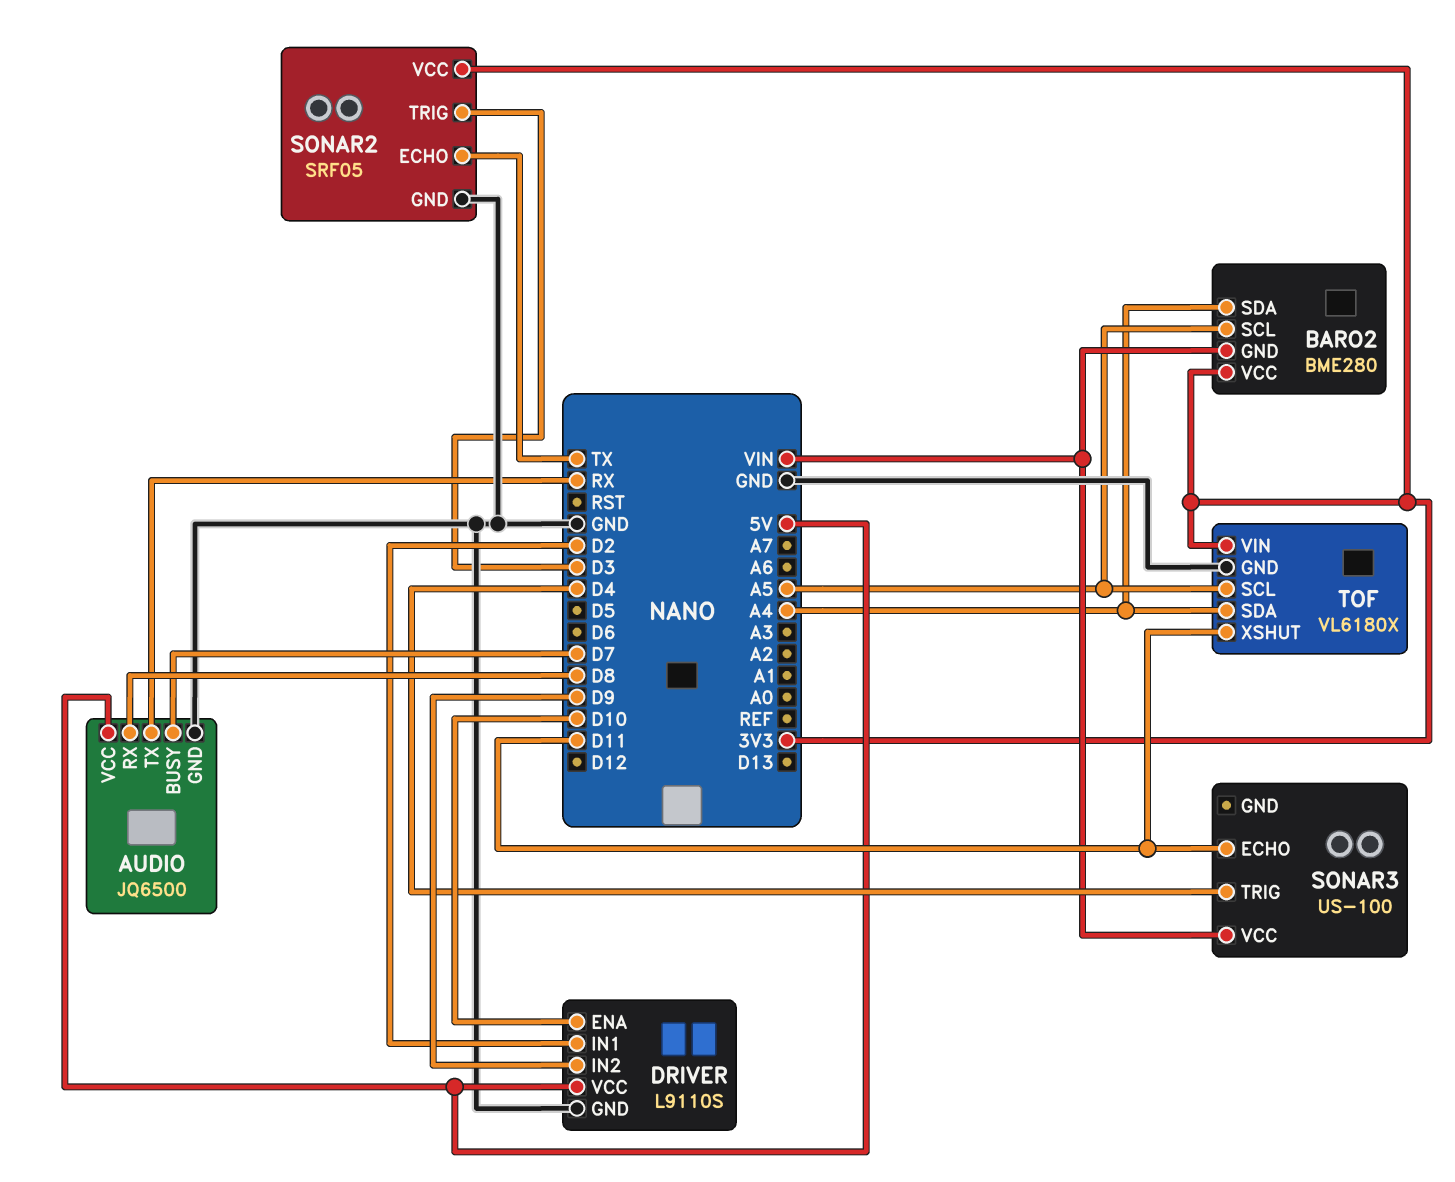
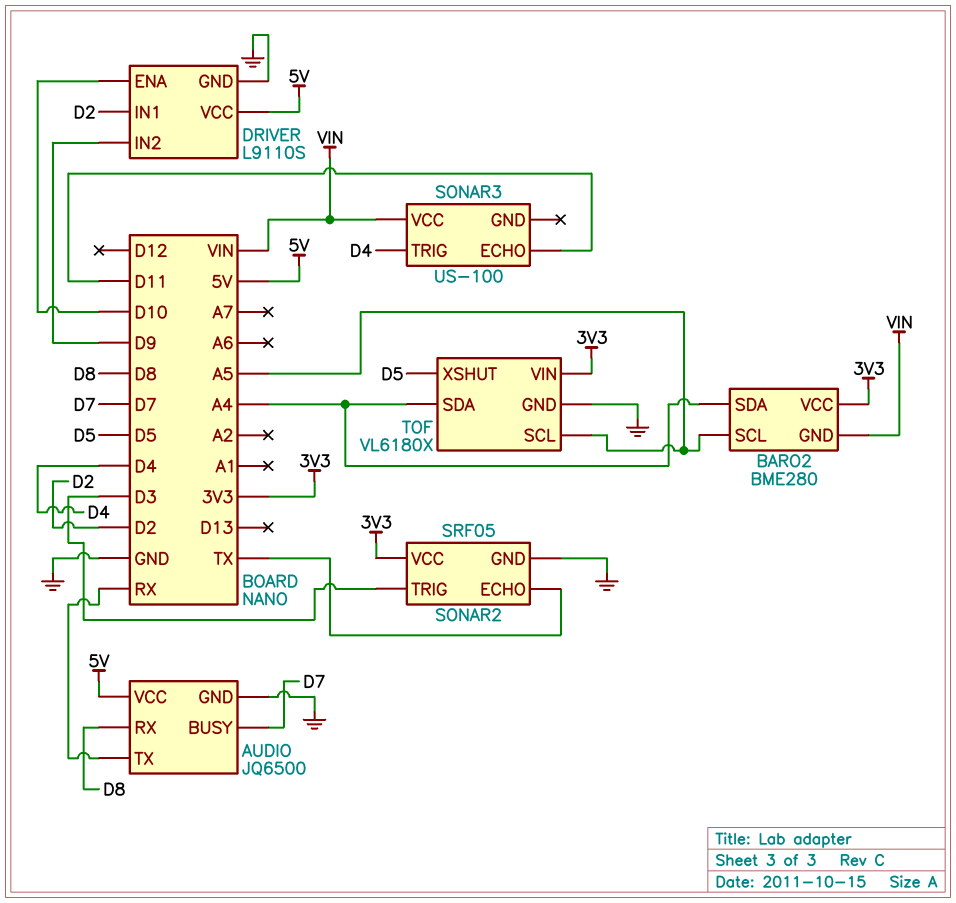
TOF pin XSHUT: D11 -> D5

